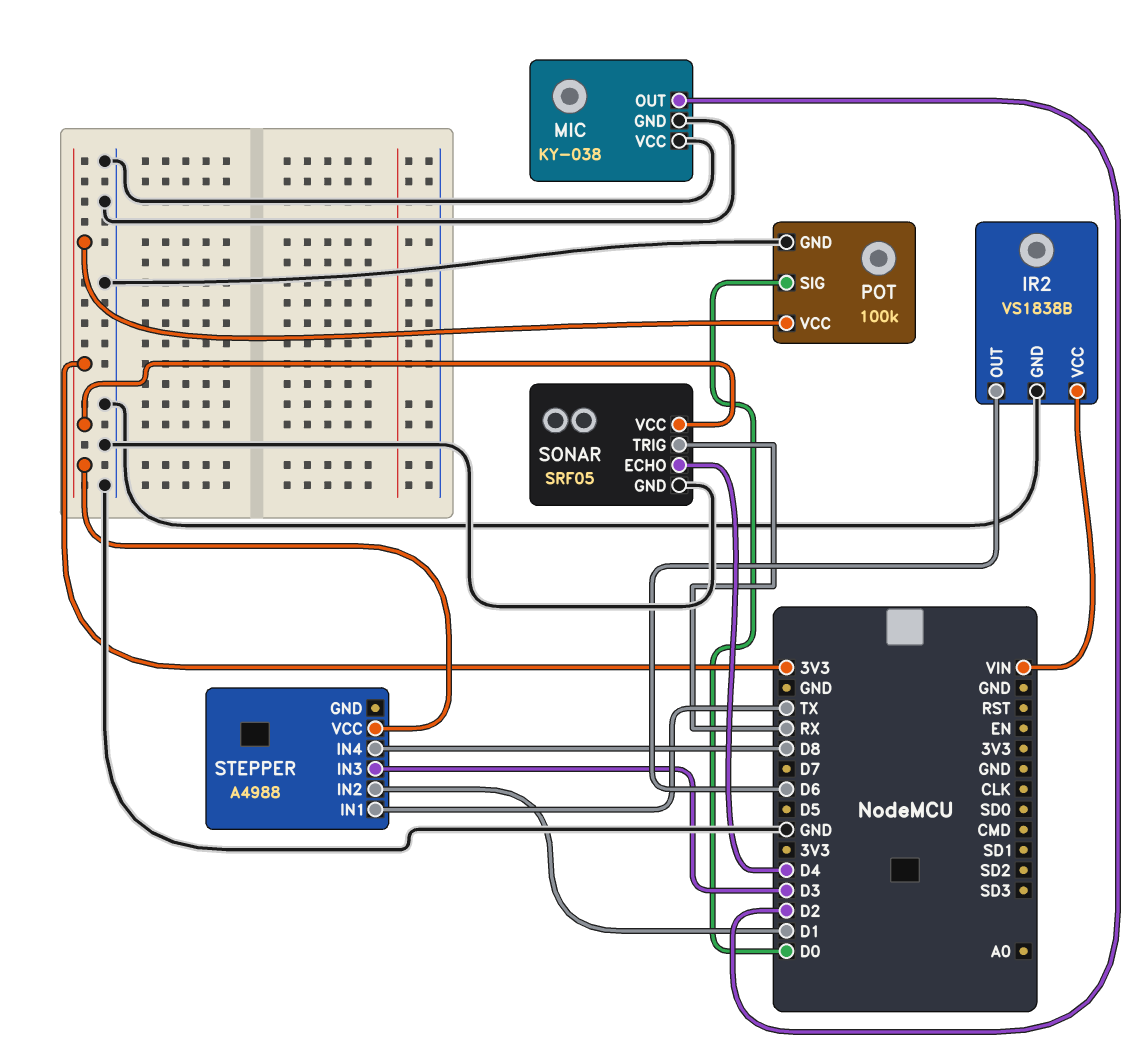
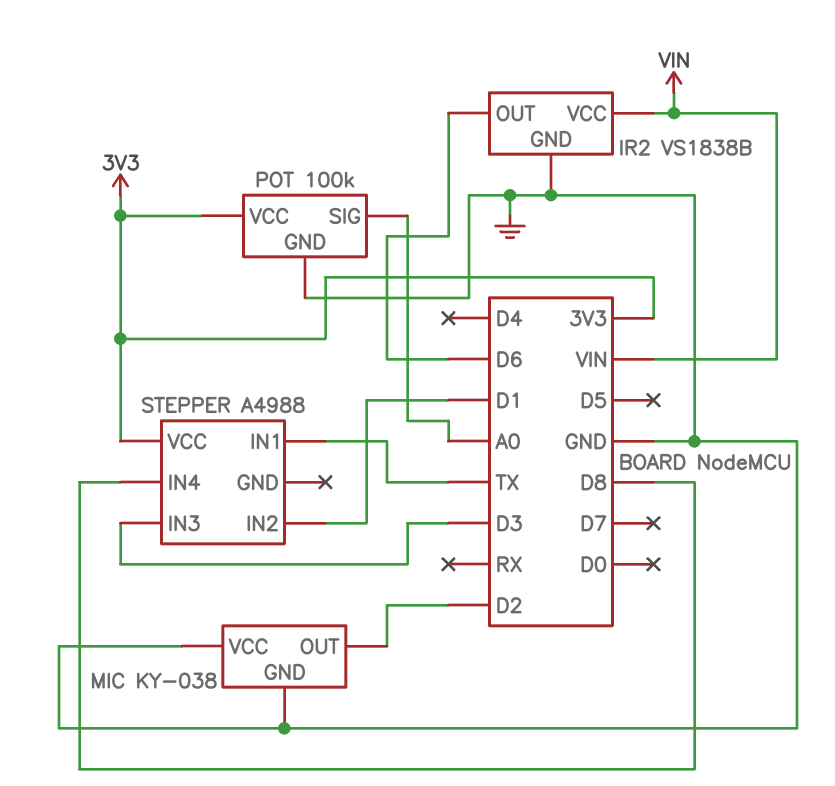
POT pin SIG: D0 -> A0
SONAR: SRF05 -> none
SONAR pin ECHO: D4 -> none
SONAR pin GND: GND -> none
SONAR pin TRIG: RX -> none
SONAR pin VCC: 3V3 -> none

